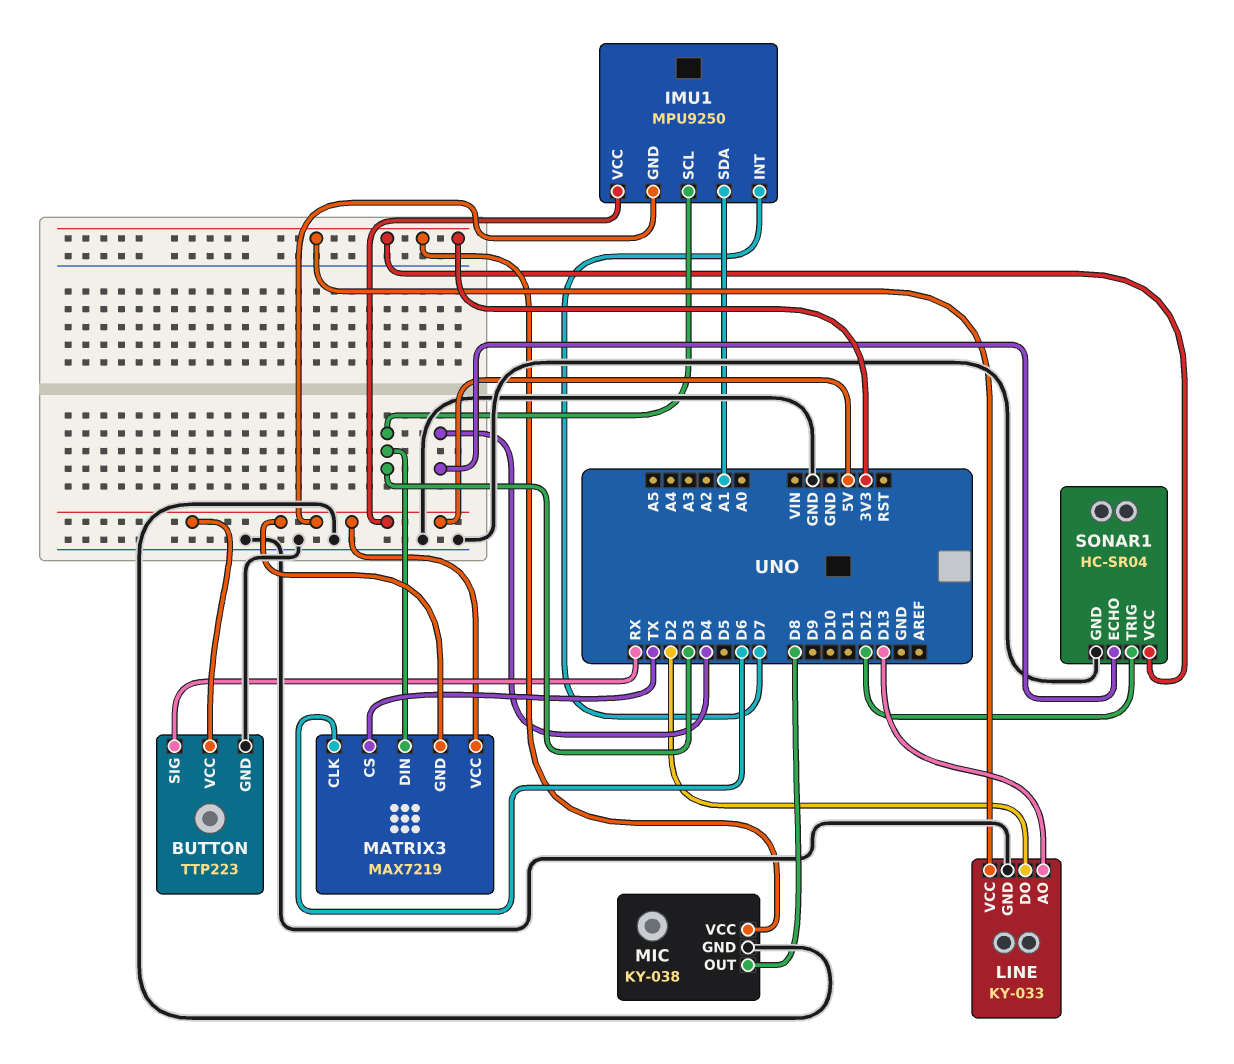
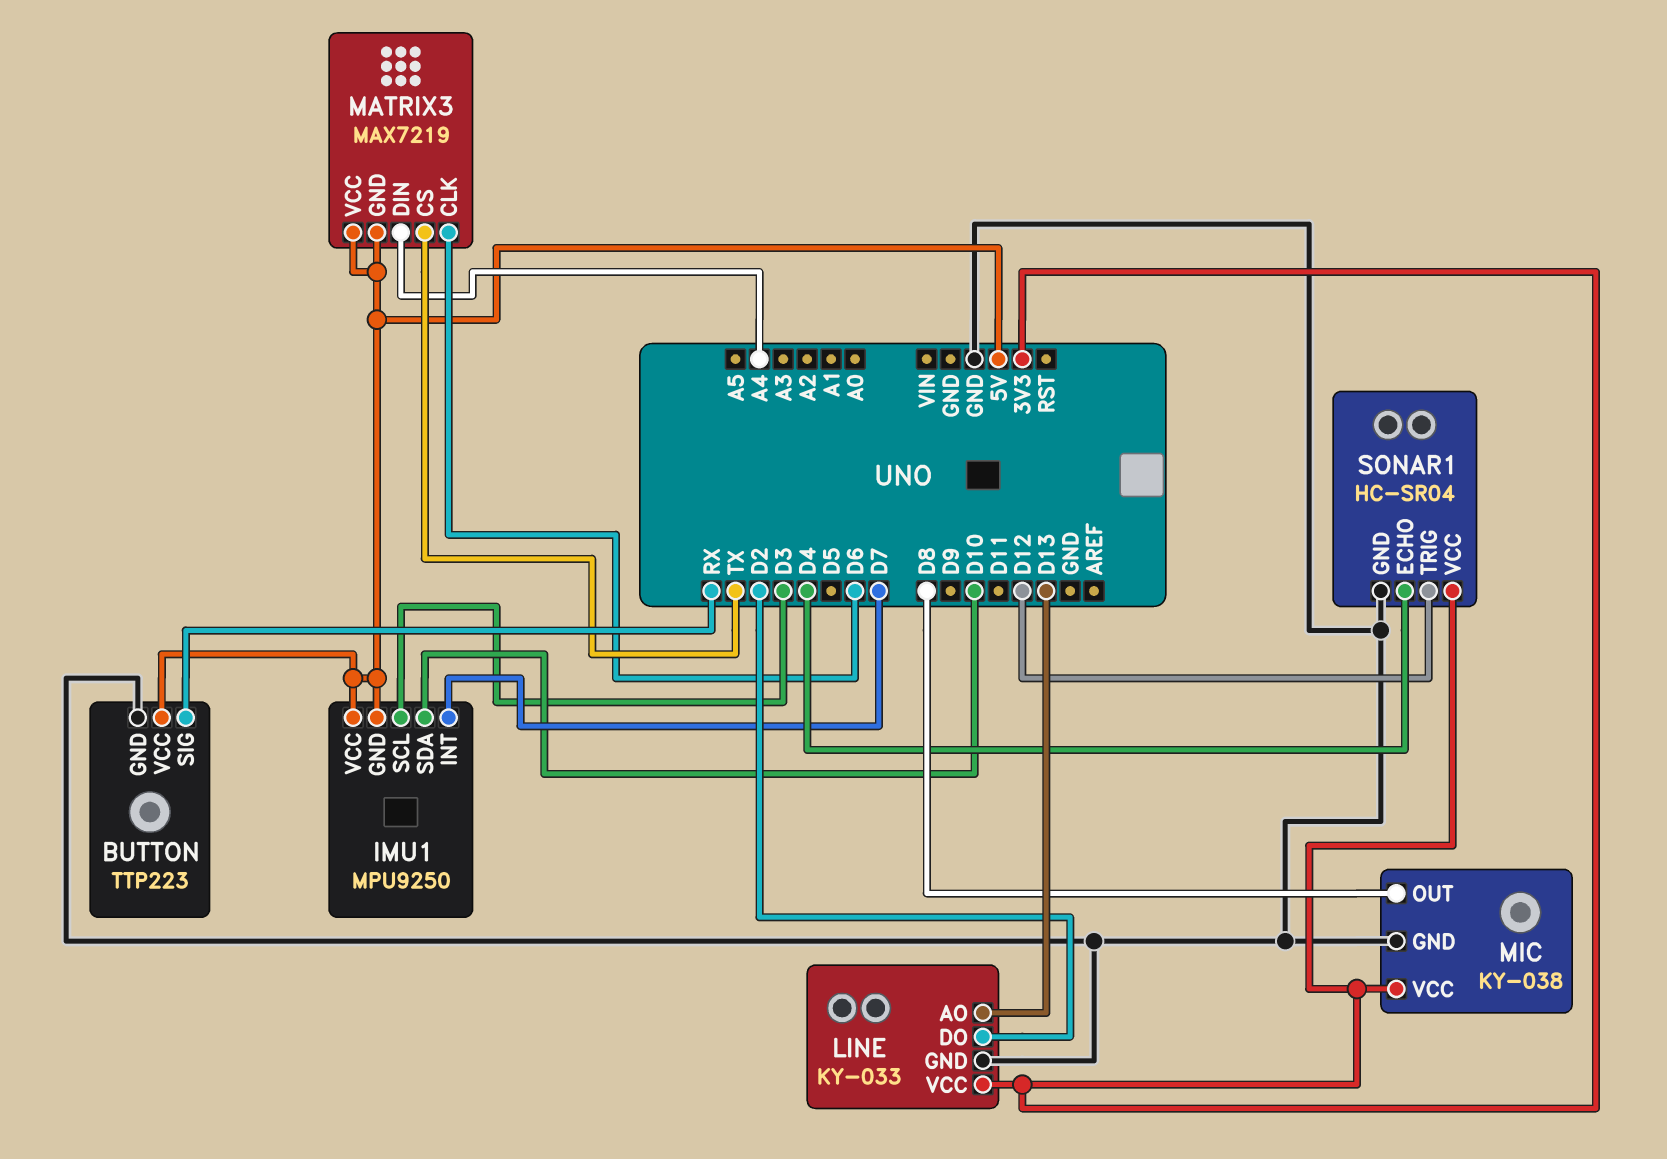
IMU1 pin SDA: A1 -> D10
MATRIX3 pin DIN: D3 -> A4

